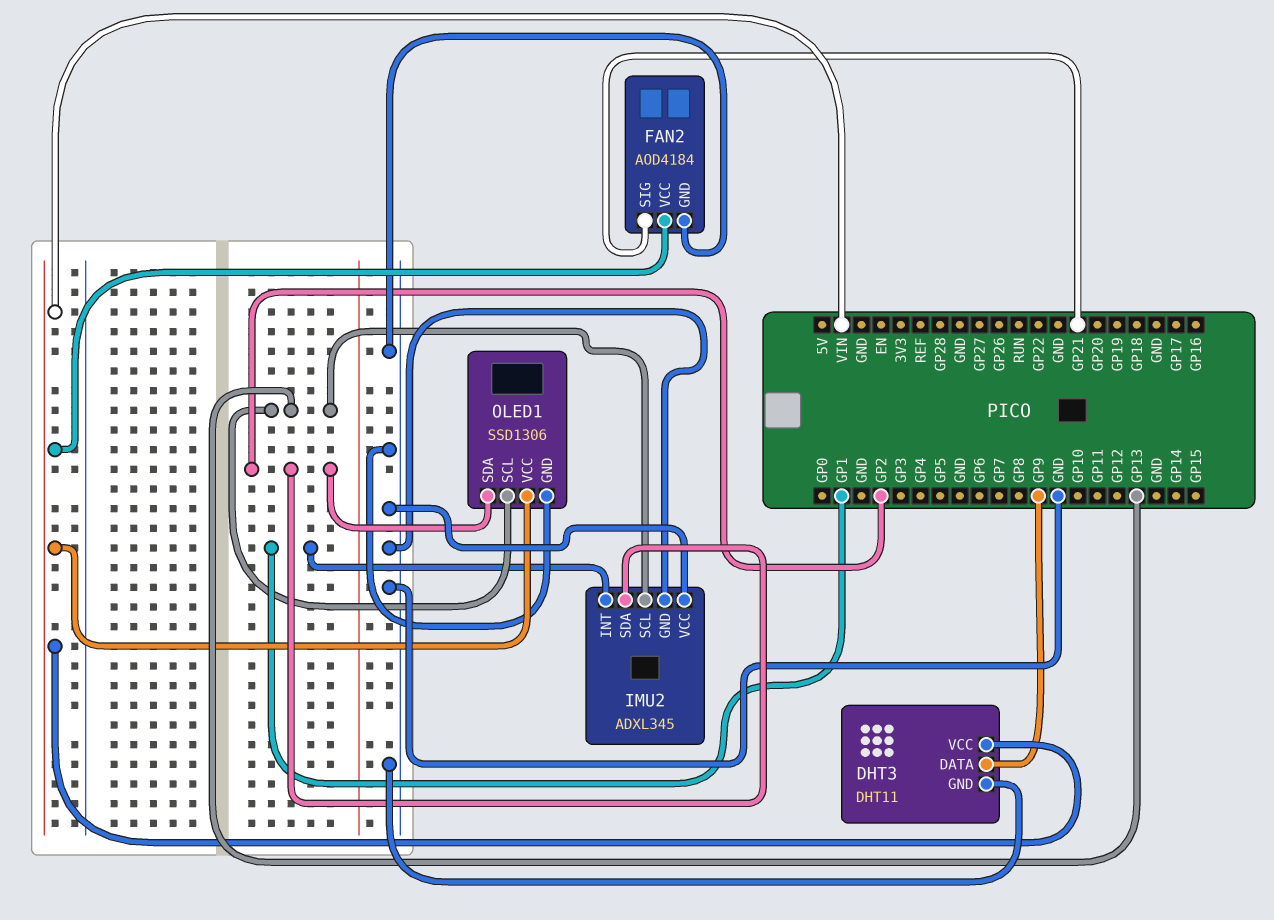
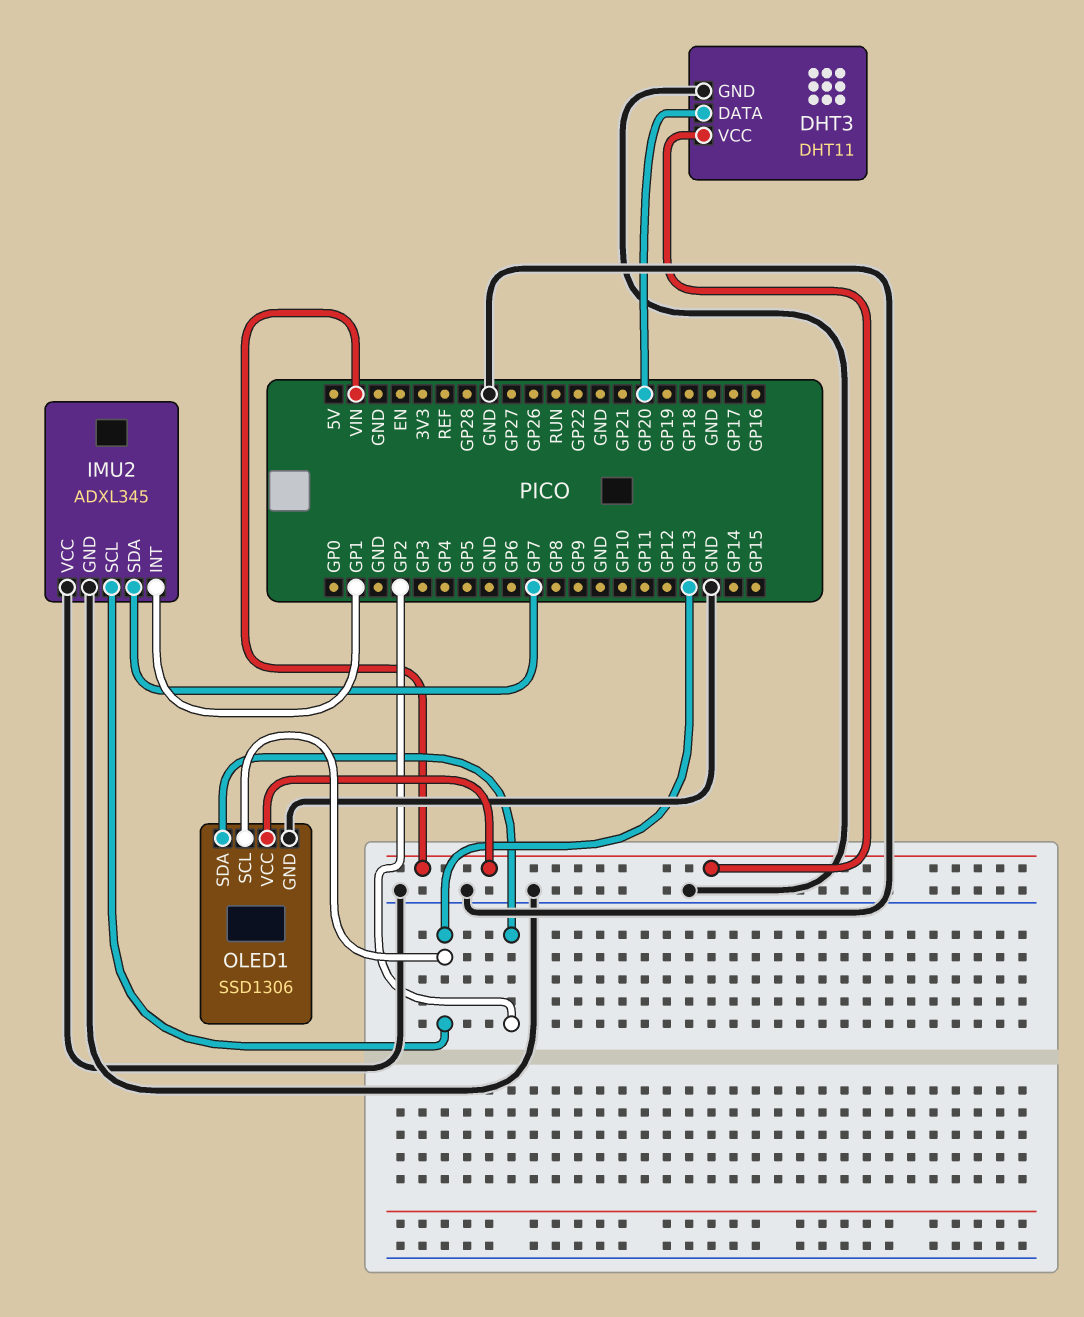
DHT3 pin DATA: GP9 -> GP20
FAN2: AOD4184 -> none
FAN2 pin GND: GND -> none
FAN2 pin SIG: GP21 -> none
FAN2 pin VCC: VIN -> none
IMU2 pin SDA: GP2 -> GP7

